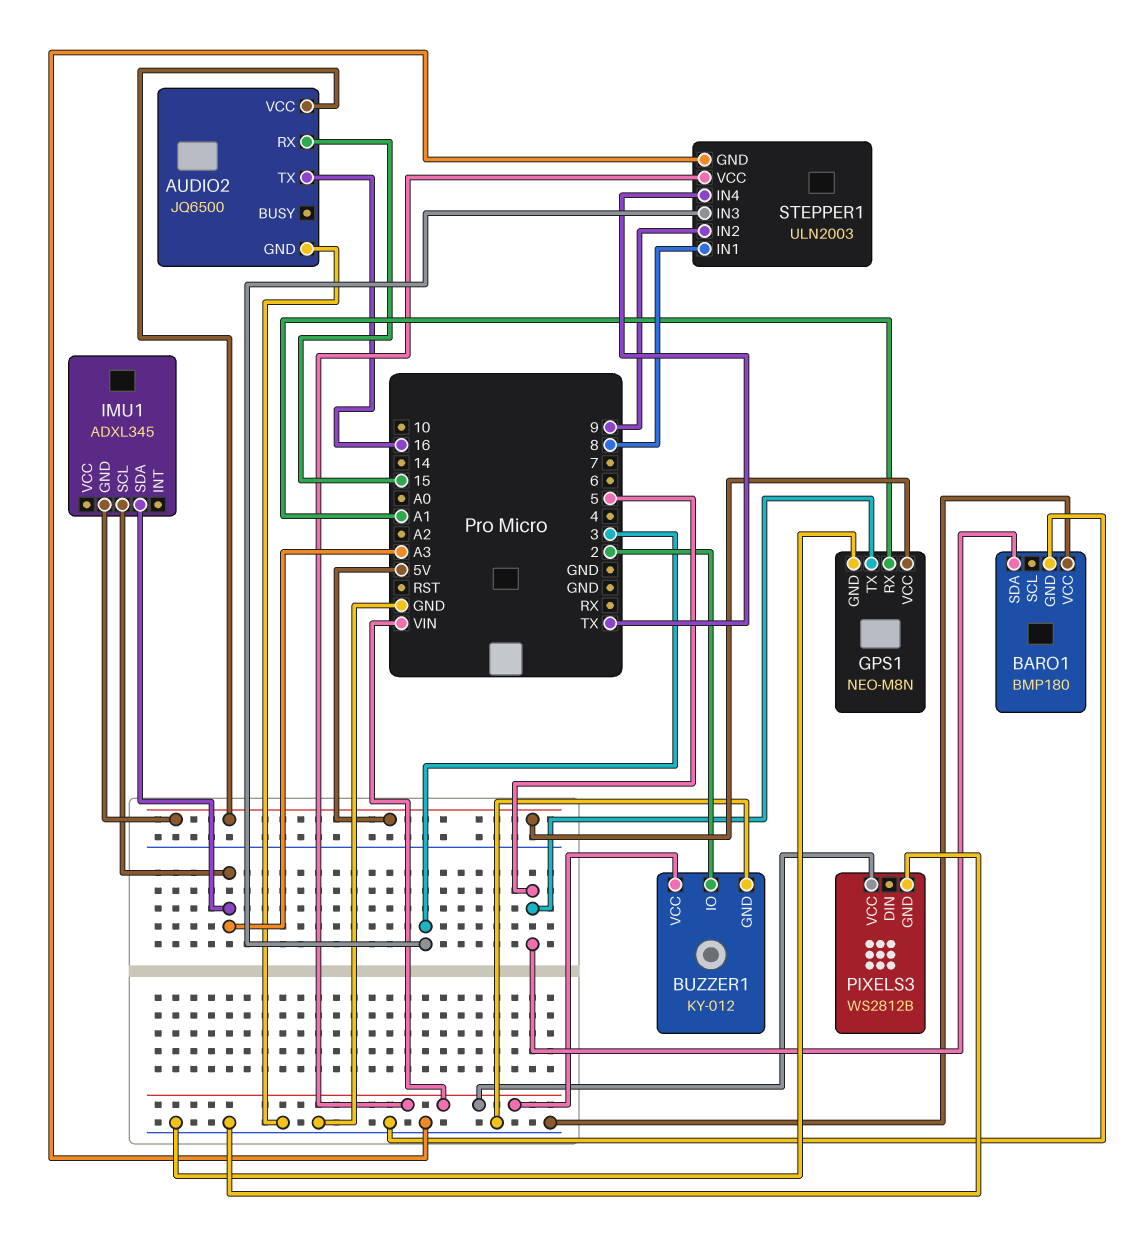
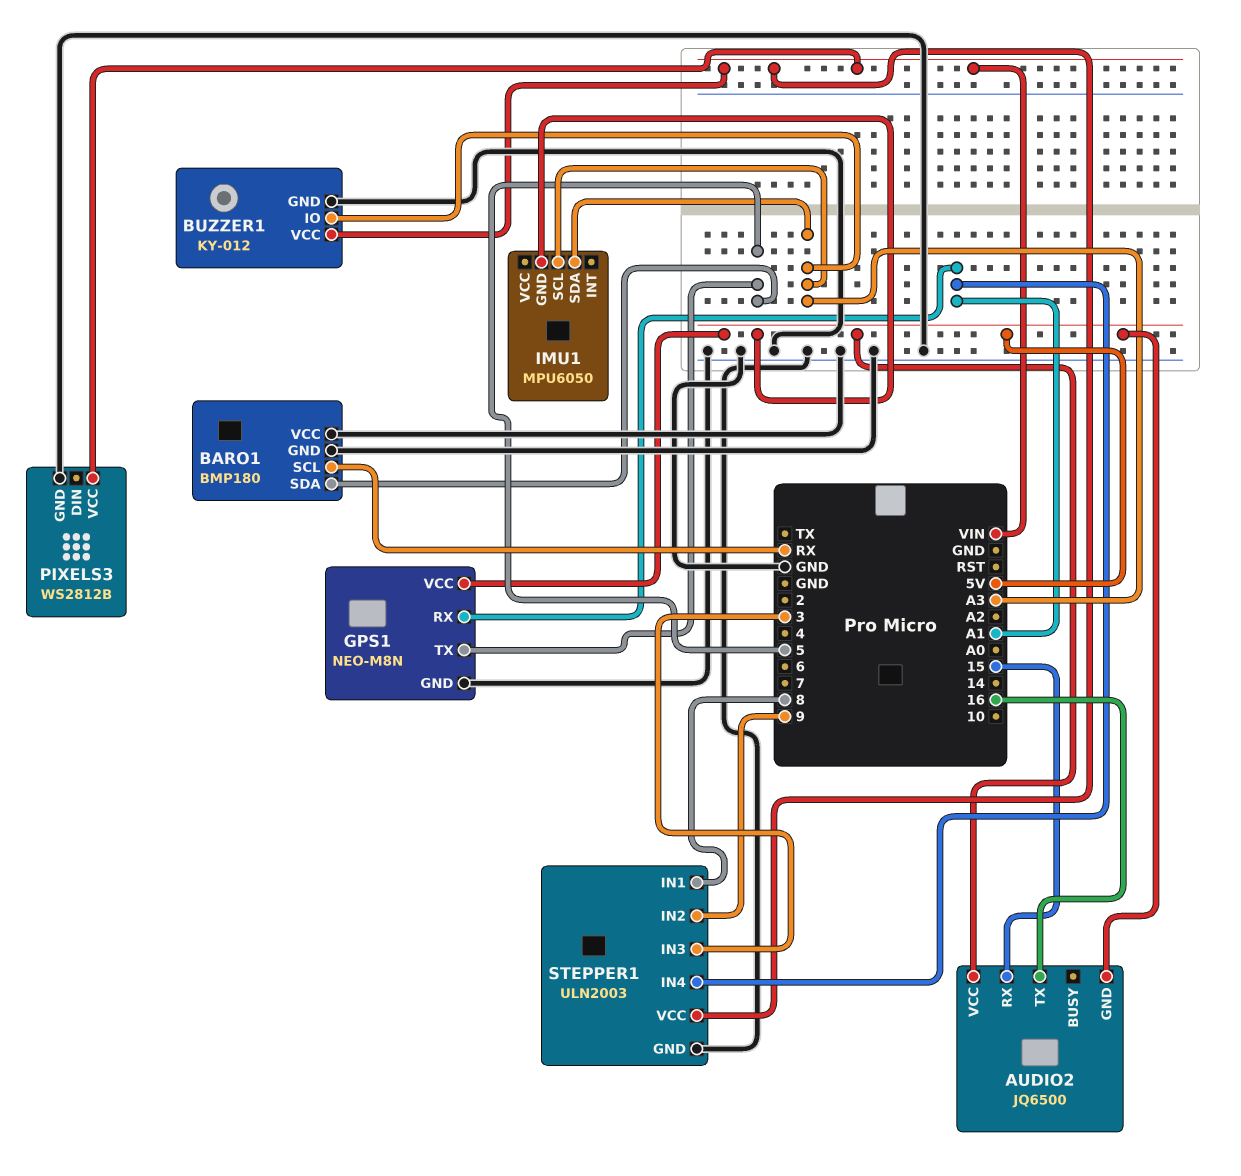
AUDIO2 pin GND: GND -> 5V
BARO1 pin SCL: none -> RX
BUZZER1 pin IO: 2 -> A3
IMU1: ADXL345 -> MPU6050
STEPPER1 pin IN4: TX -> A1

